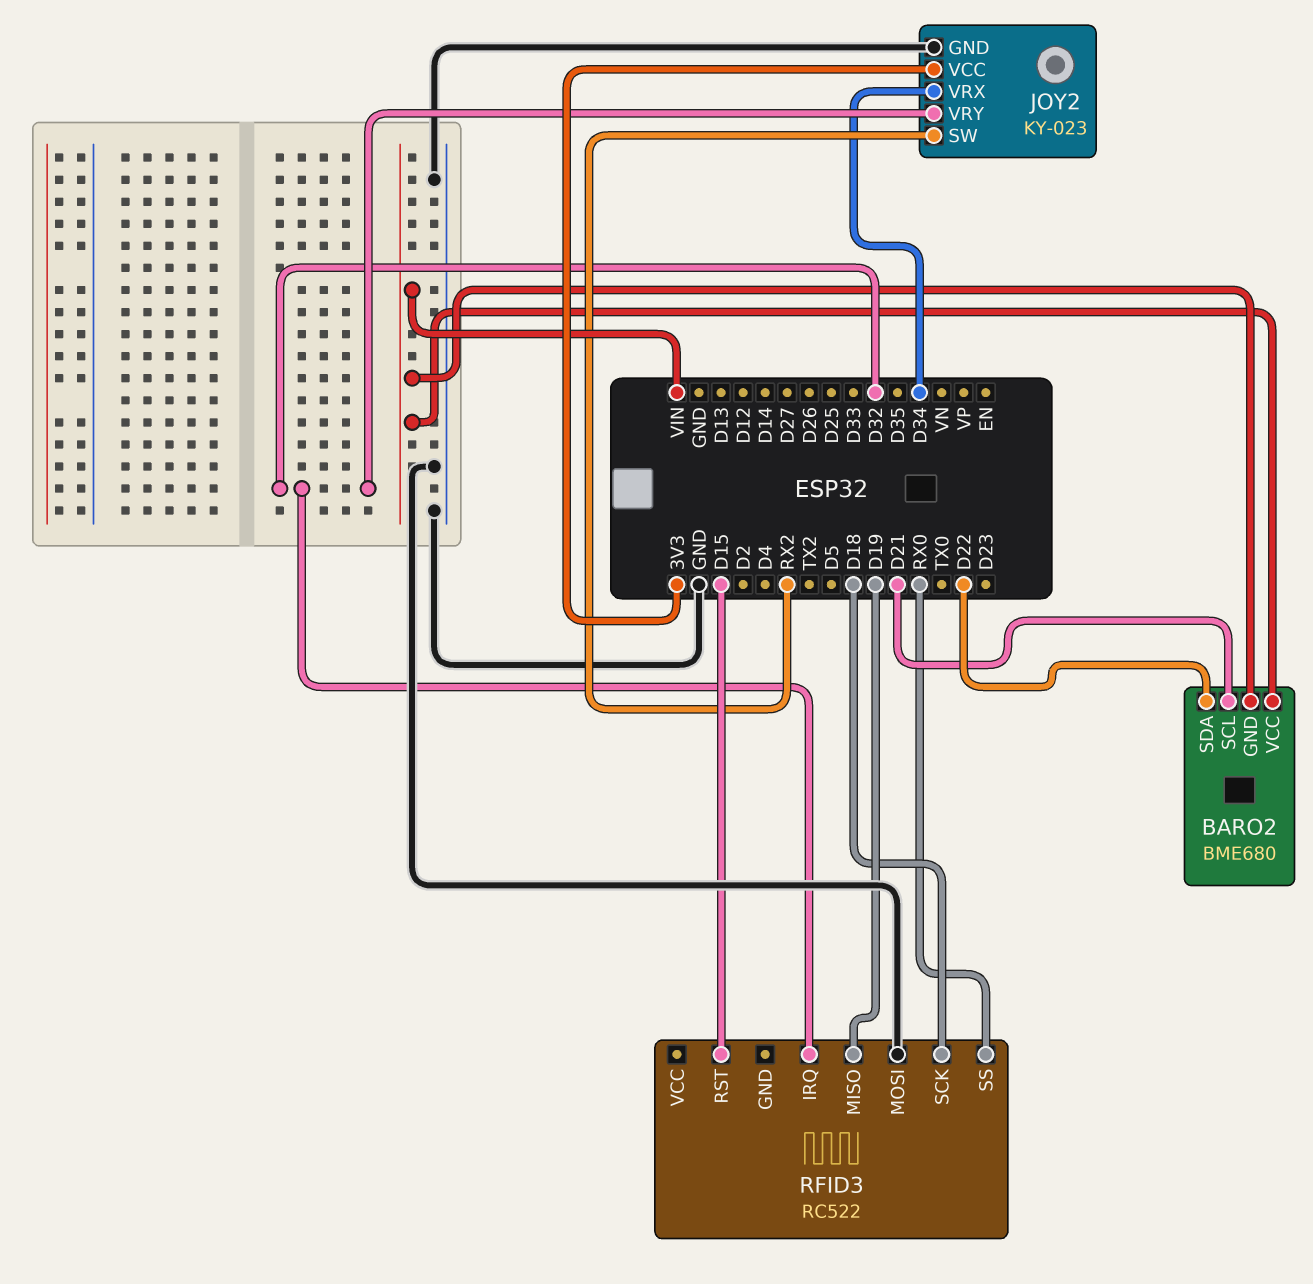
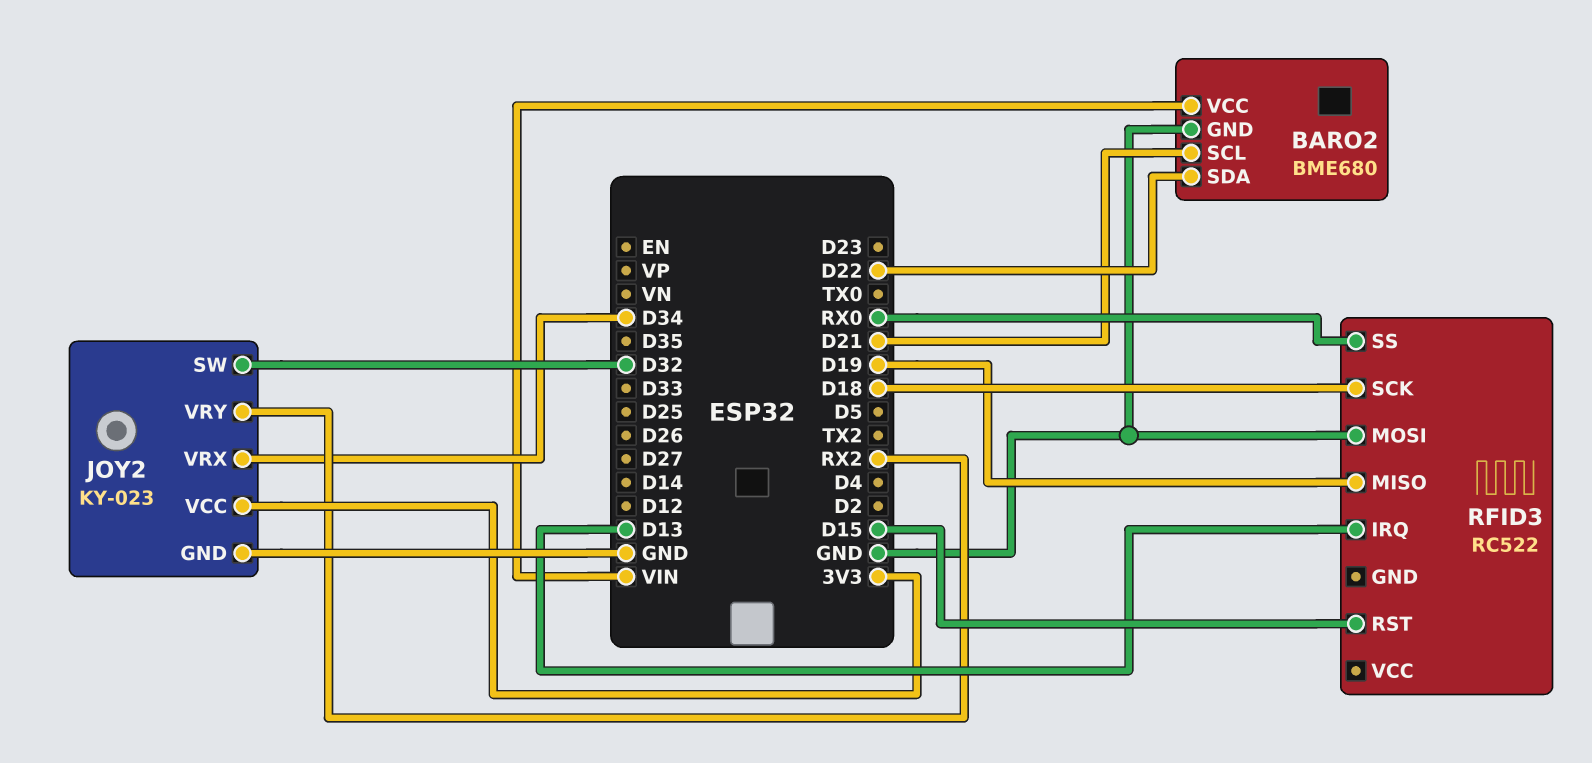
BARO2 pin GND: VIN -> GND
JOY2 pin SW: RX2 -> D32
JOY2 pin VRY: D32 -> RX2
RFID3 pin IRQ: D32 -> D13

